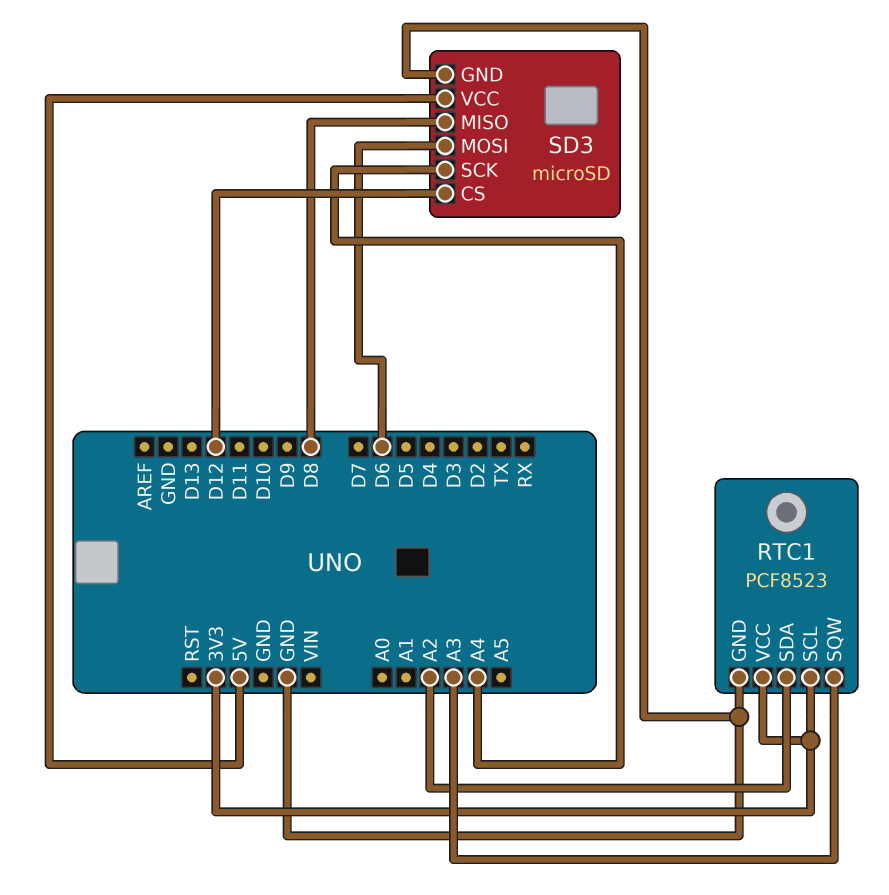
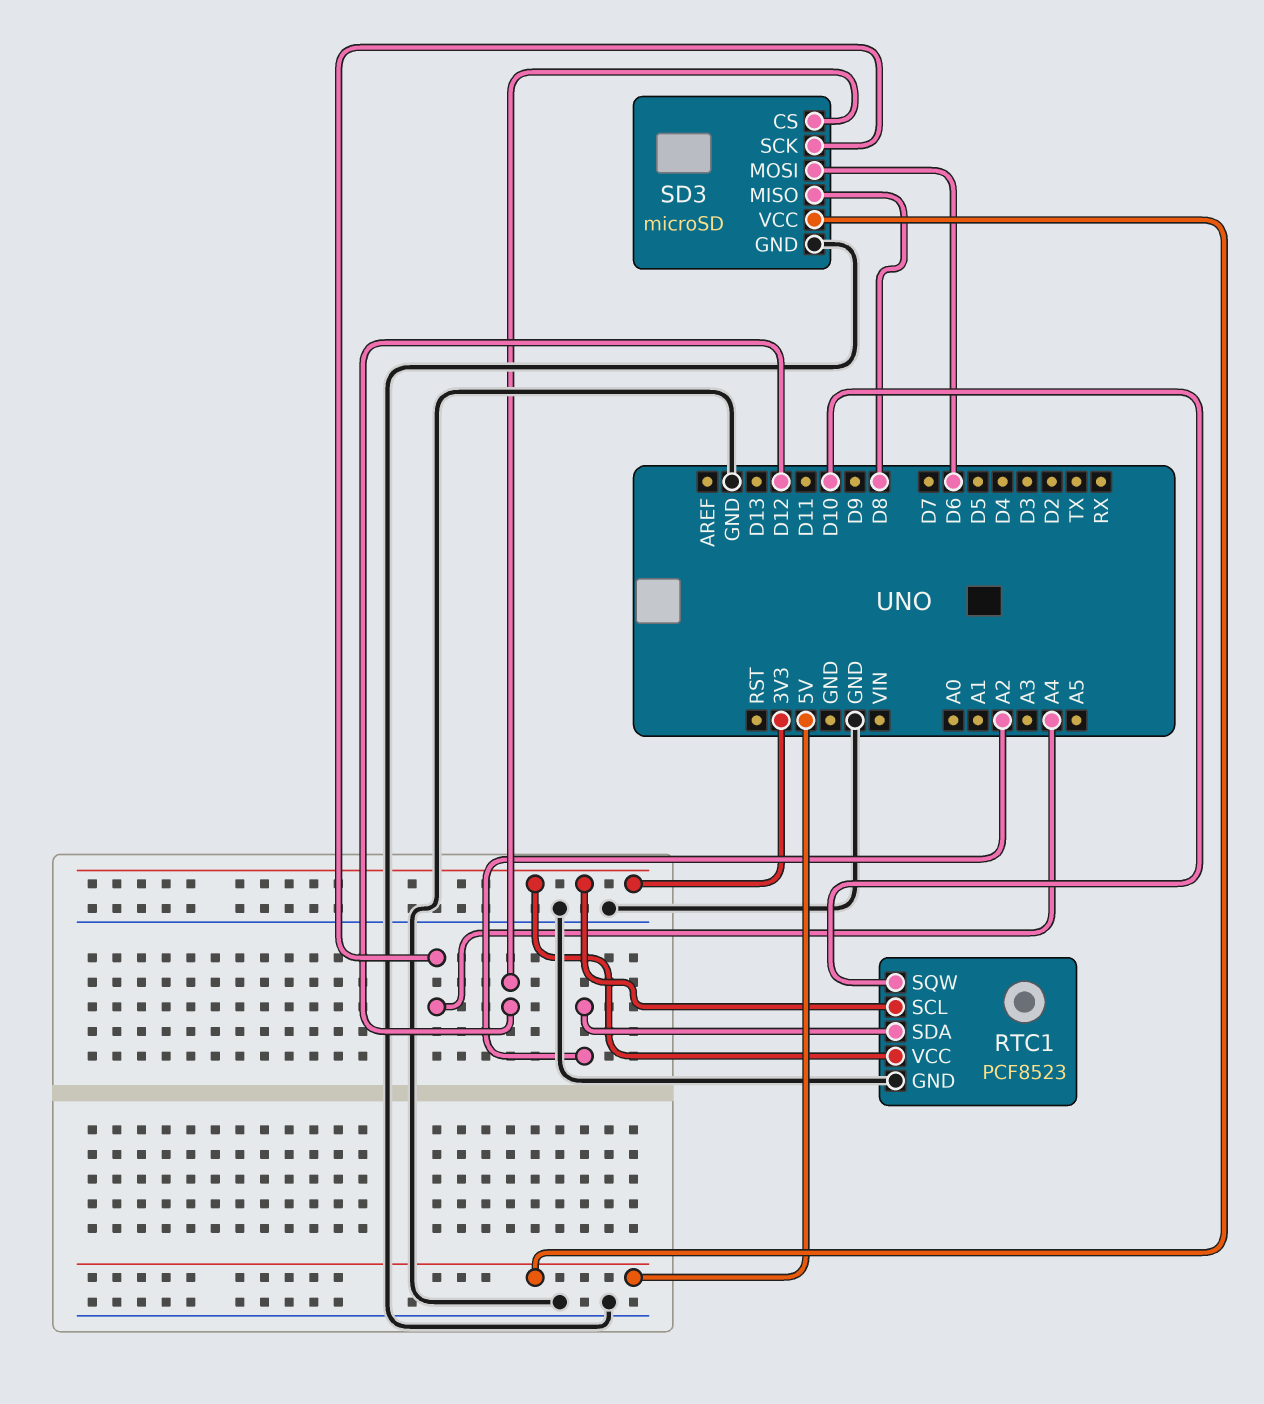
RTC1 pin SQW: A3 -> D10

